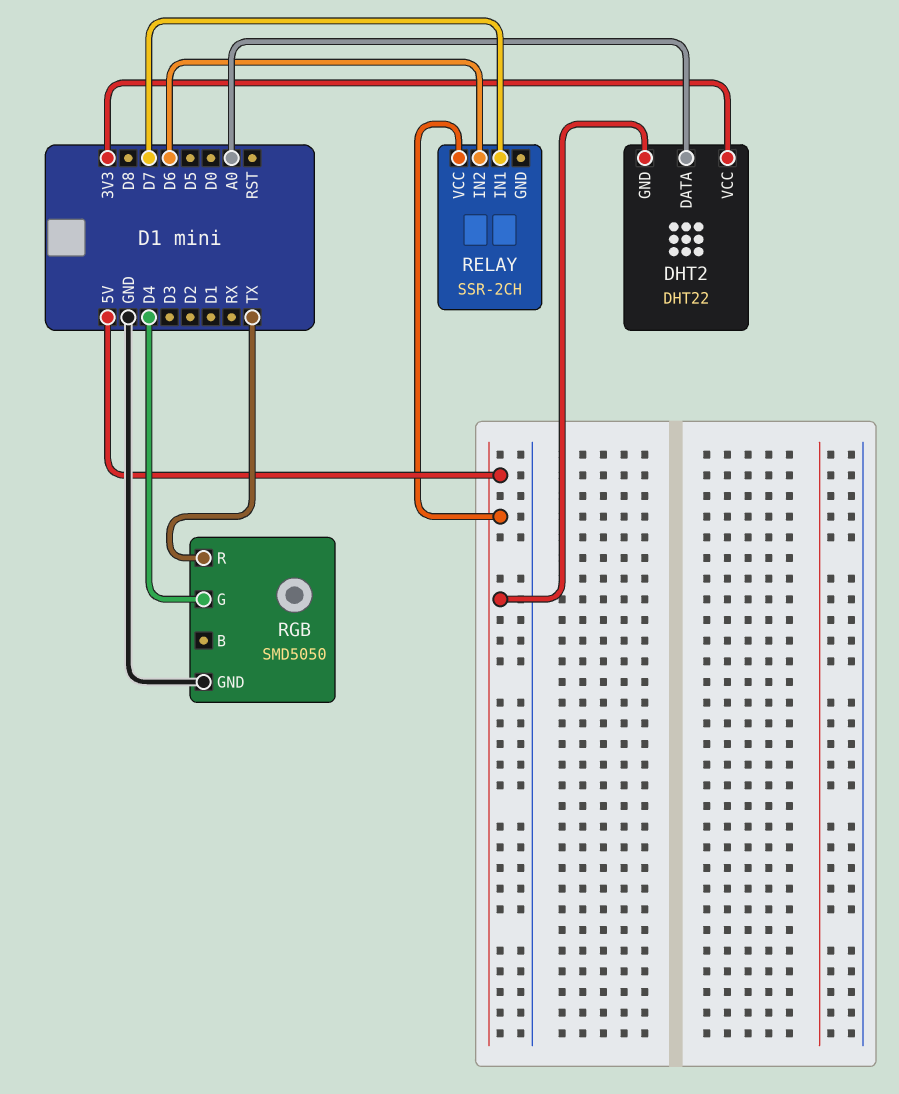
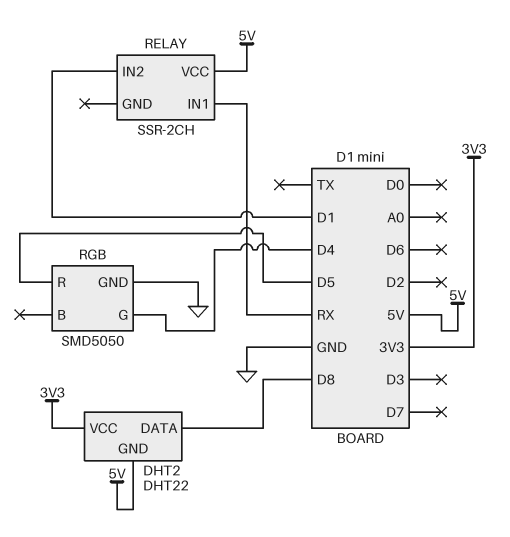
DHT2 pin DATA: A0 -> D8
RELAY pin IN1: D7 -> RX
RELAY pin IN2: D6 -> D1
RGB pin R: TX -> D5

